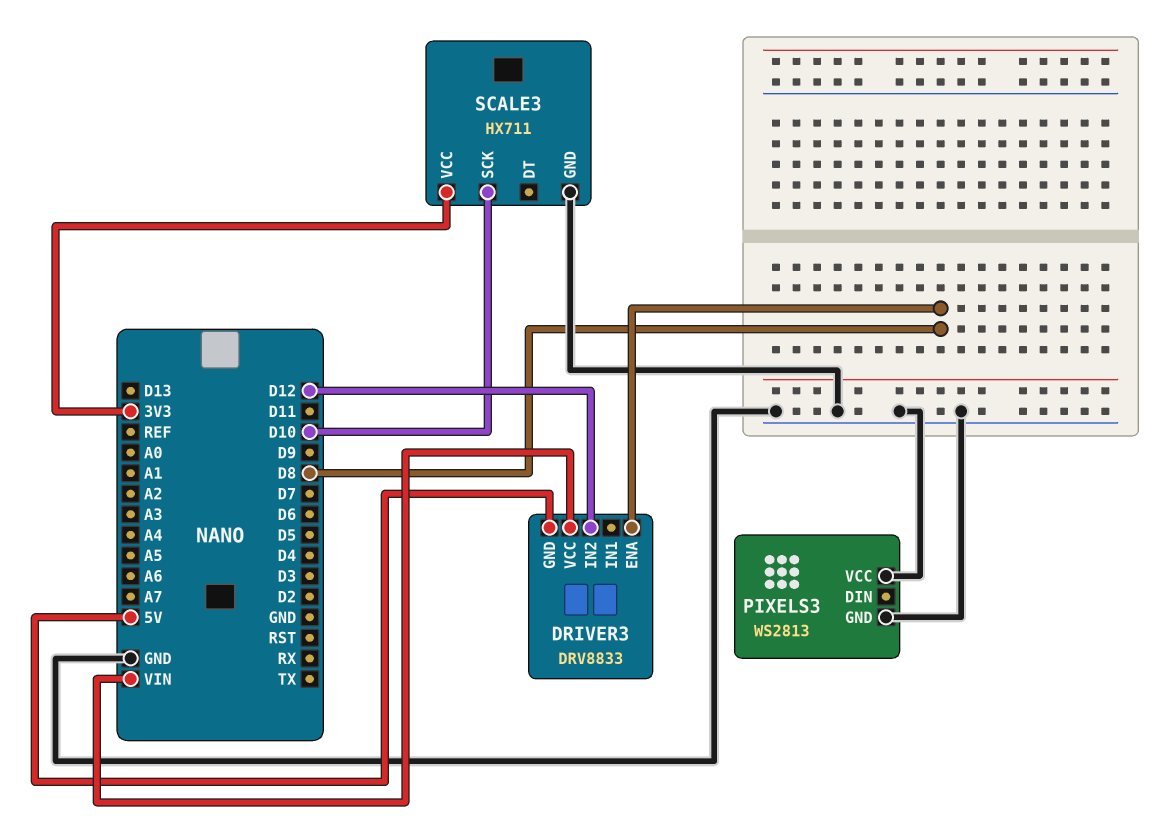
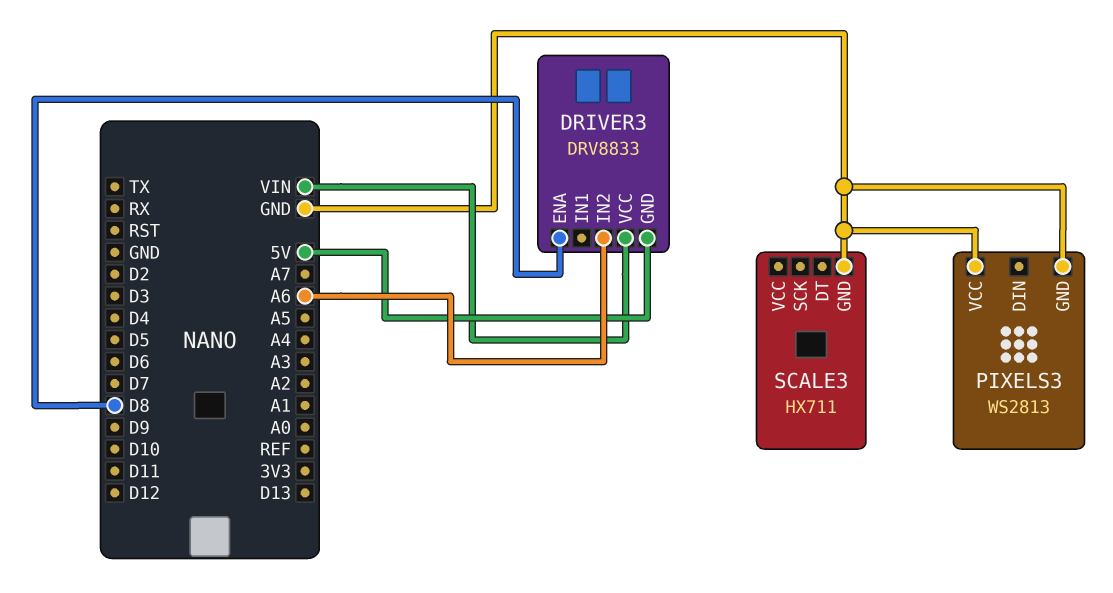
DRIVER3 pin IN2: D12 -> A6
SCALE3 pin SCK: D10 -> none
SCALE3 pin VCC: 3V3 -> none

